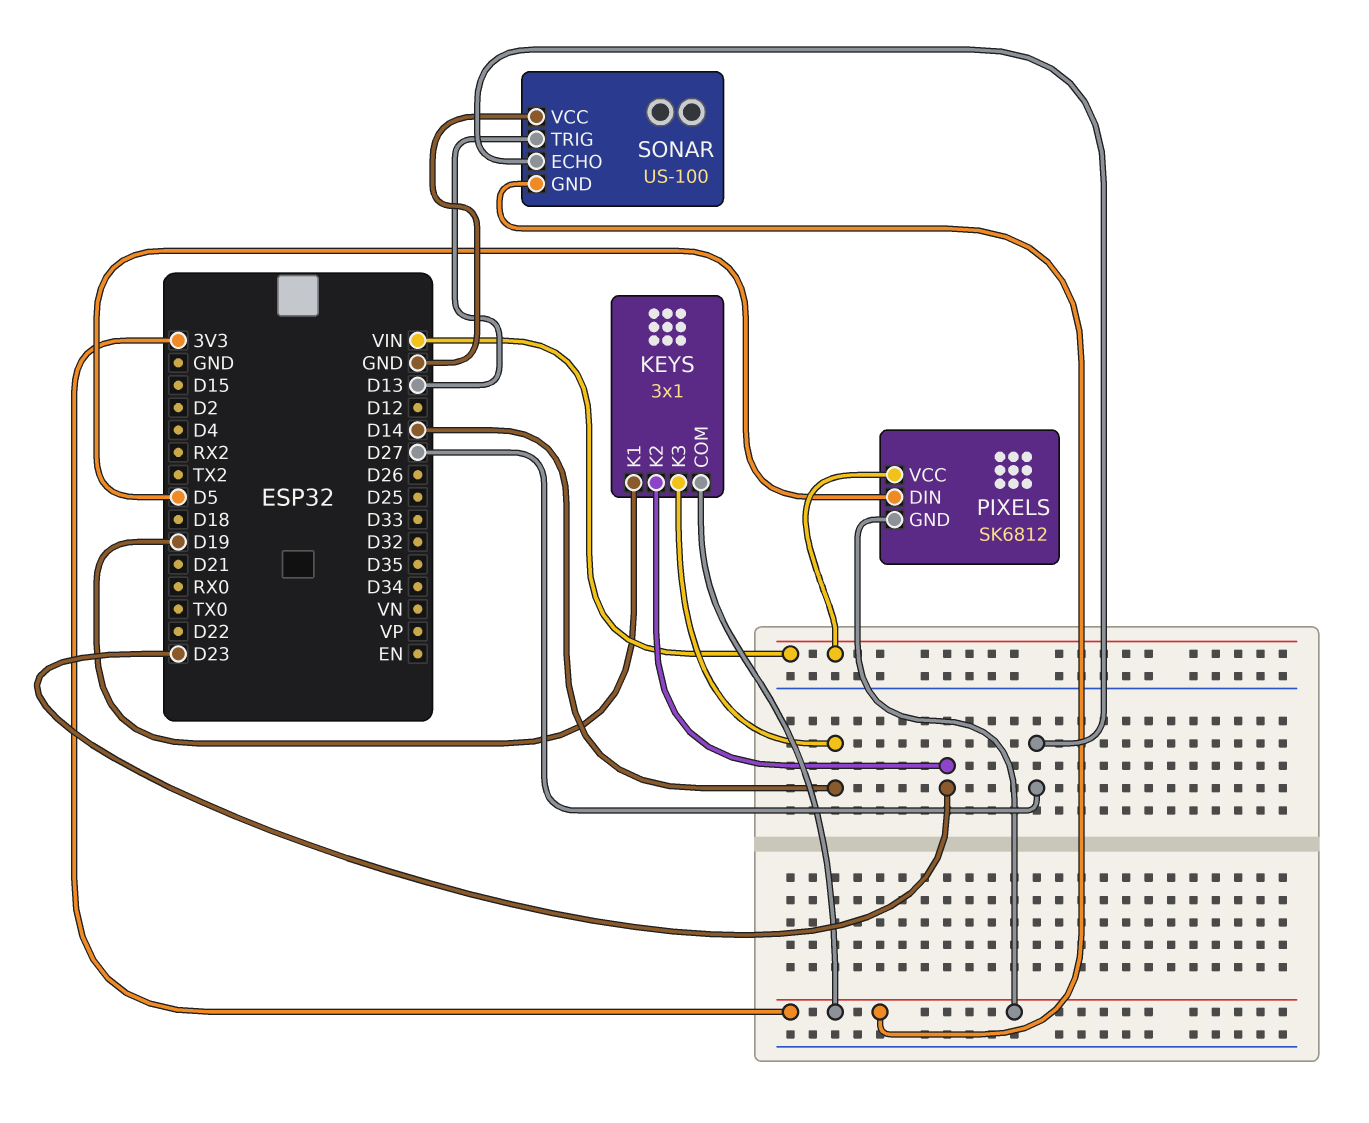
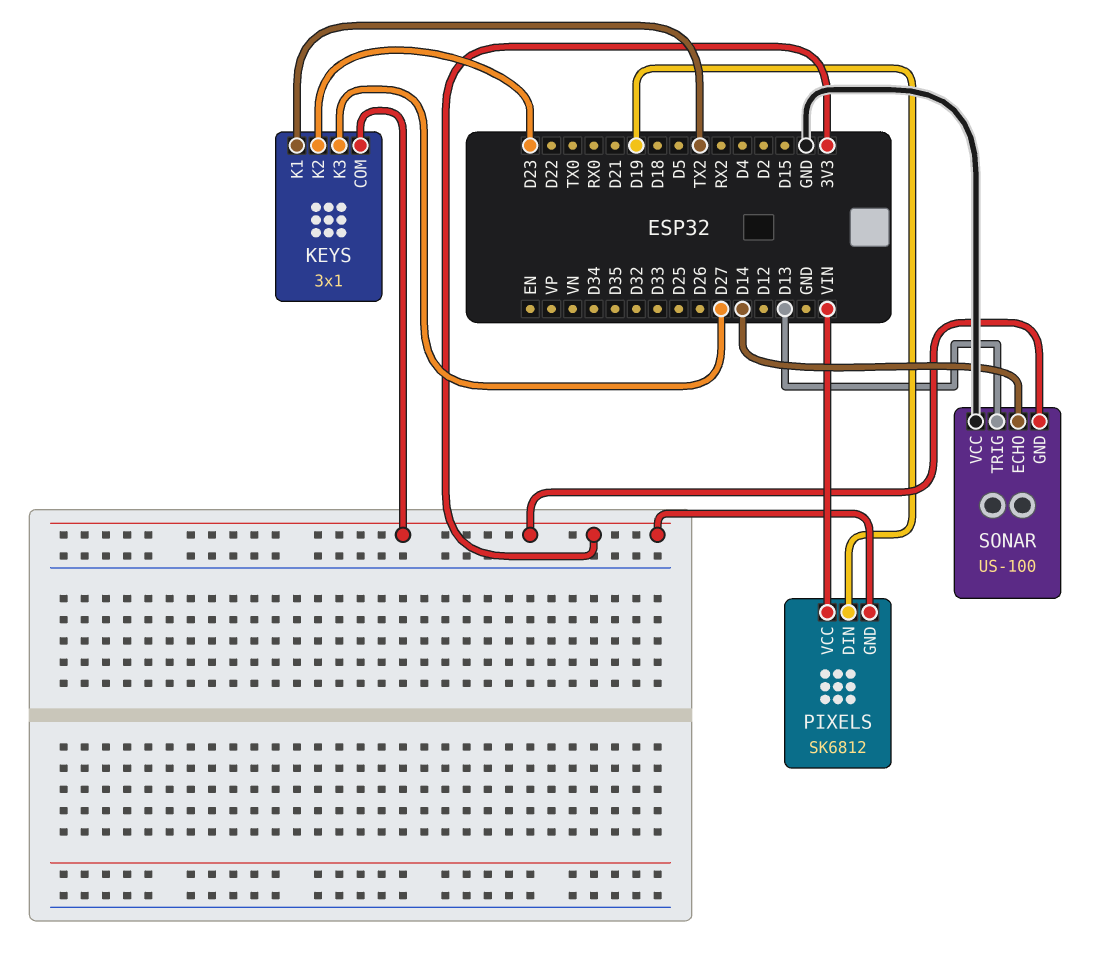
KEYS pin K1: D19 -> TX2
KEYS pin K3: D14 -> D27
PIXELS pin DIN: D5 -> D19
SONAR pin ECHO: D27 -> D14

